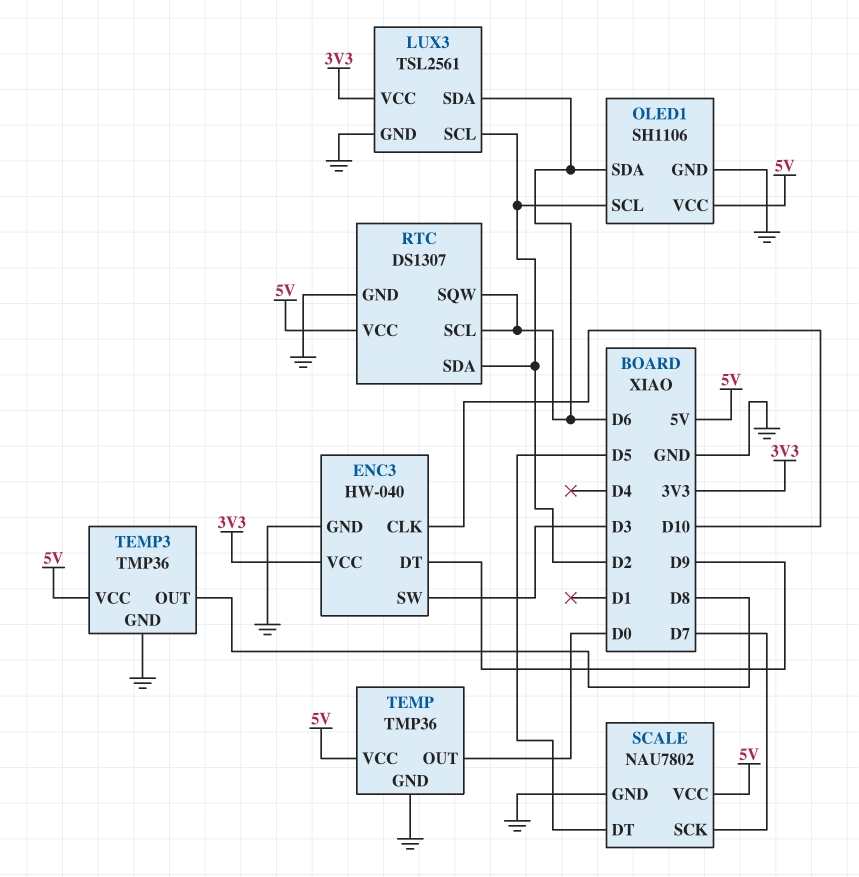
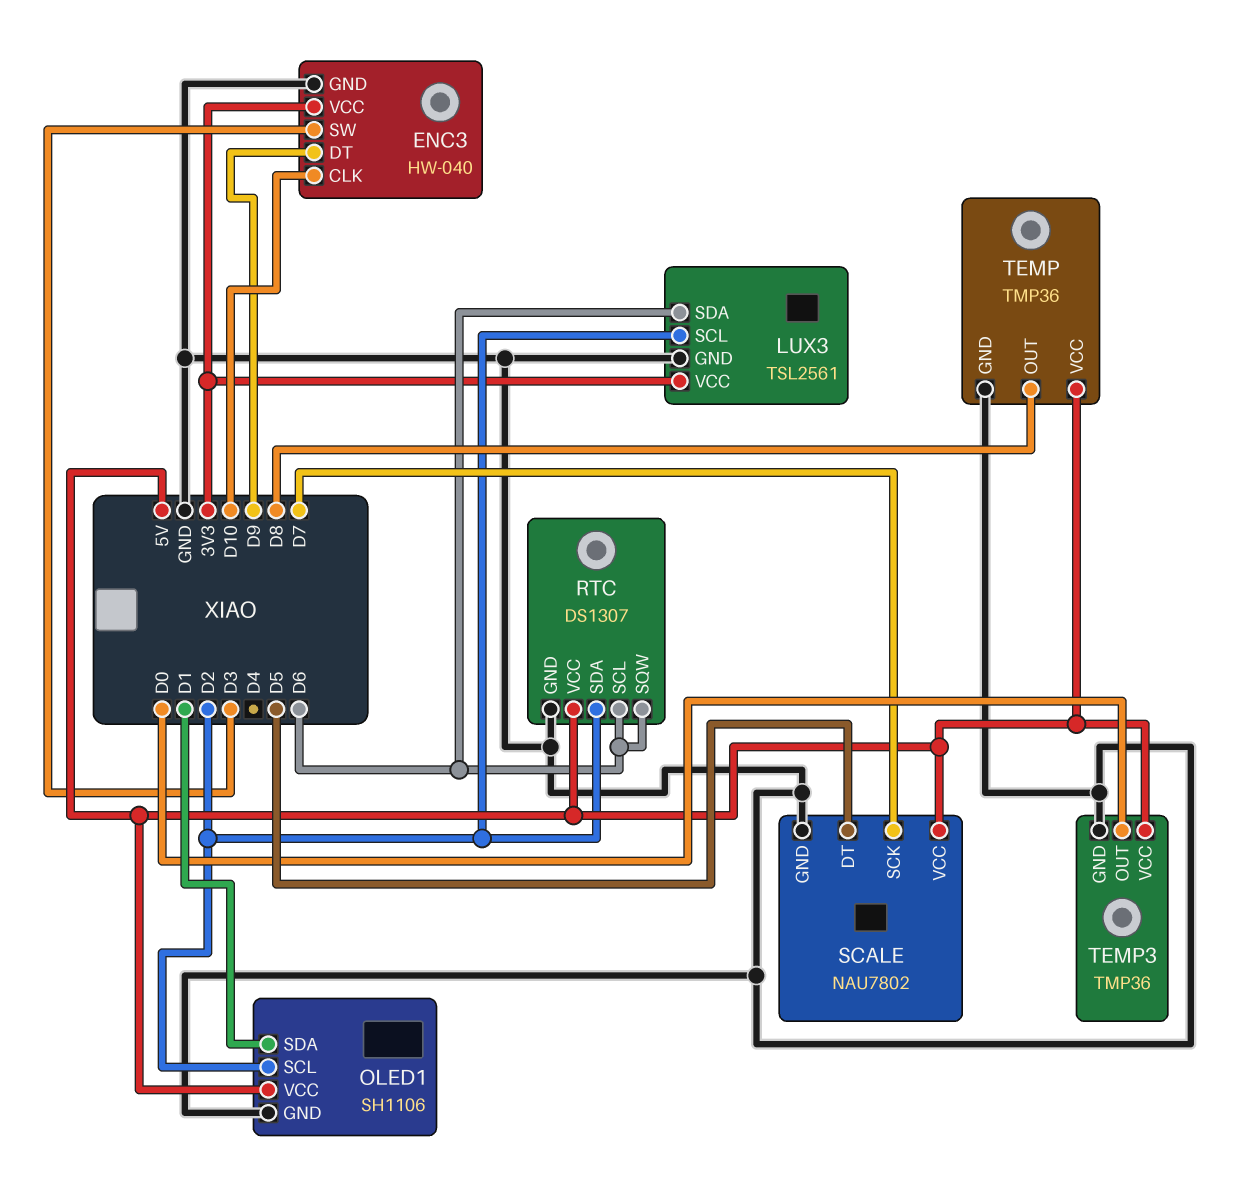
OLED1 pin SDA: D6 -> D1
TEMP pin OUT: D0 -> D8
TEMP3 pin OUT: D8 -> D0

